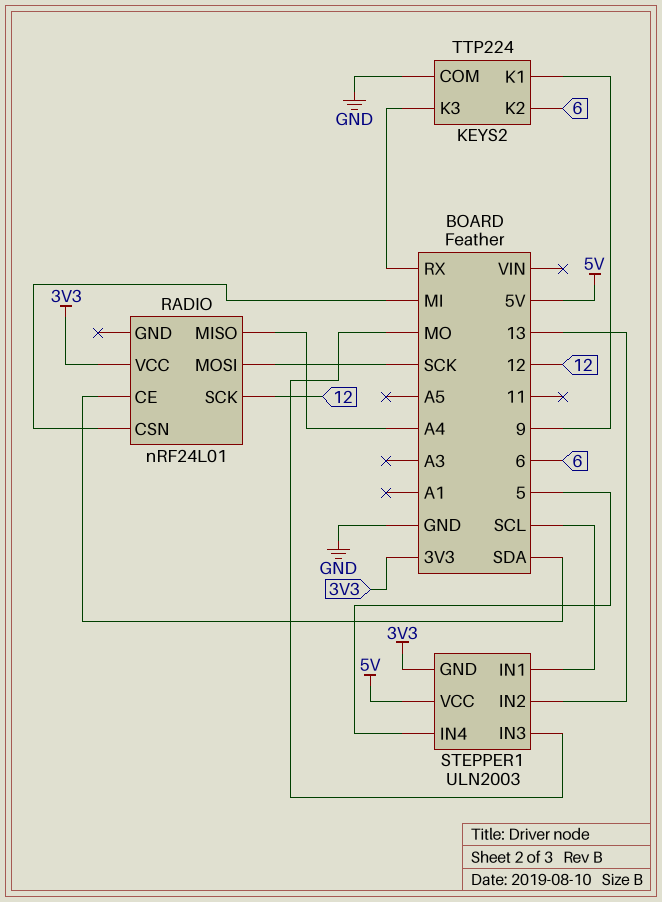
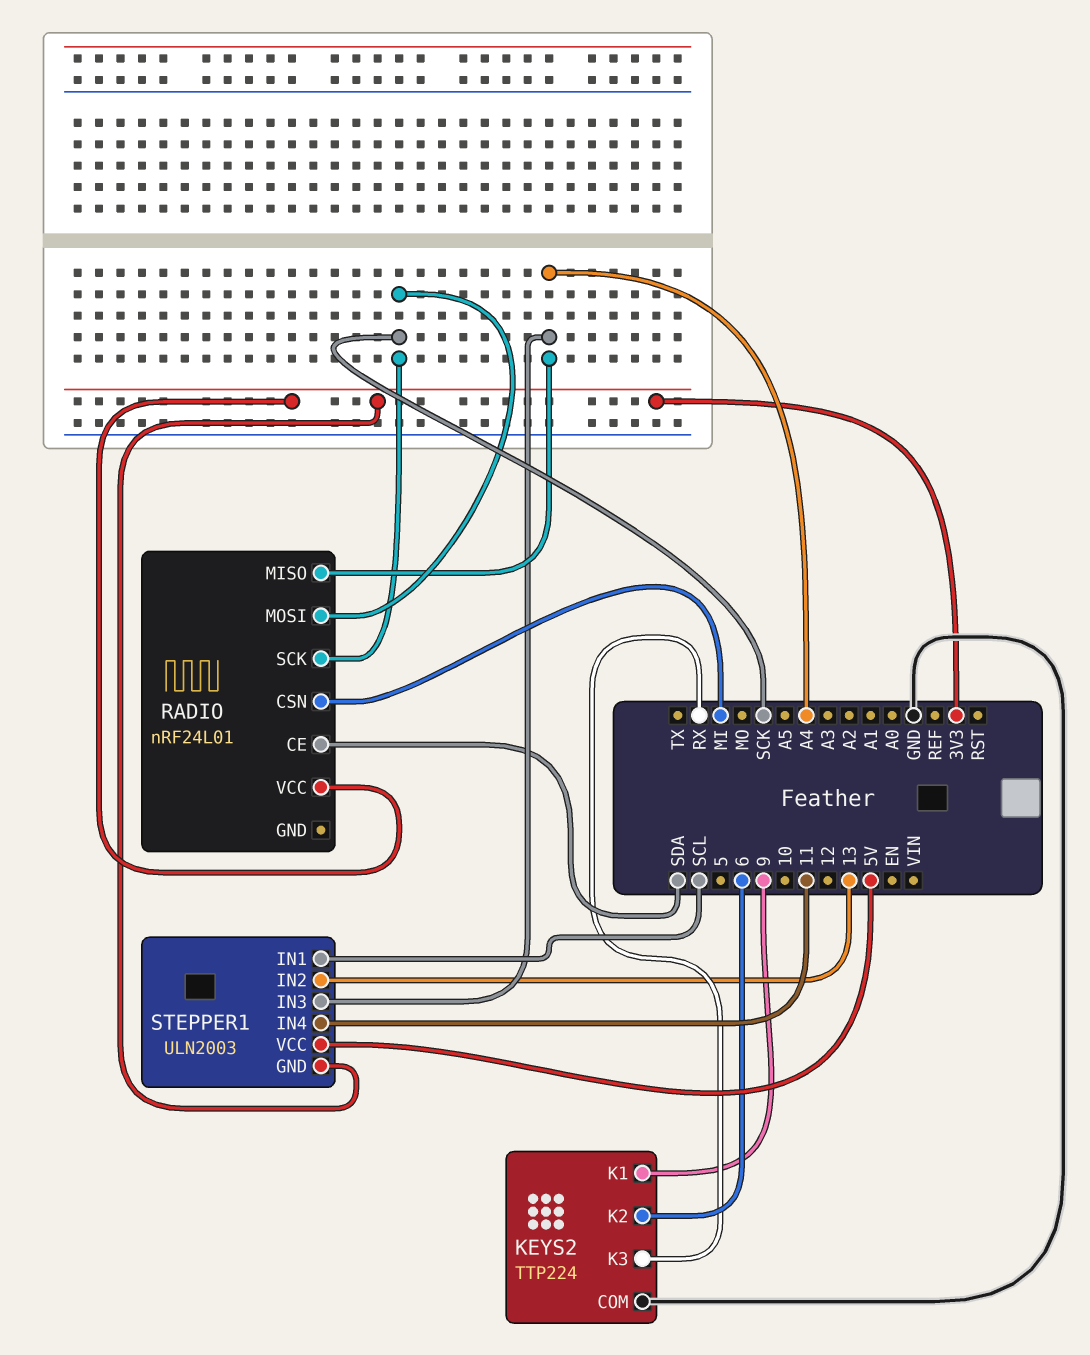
RADIO pin SCK: 12 -> SCK
STEPPER1 pin IN3: MO -> A4
STEPPER1 pin IN4: 5 -> 11

